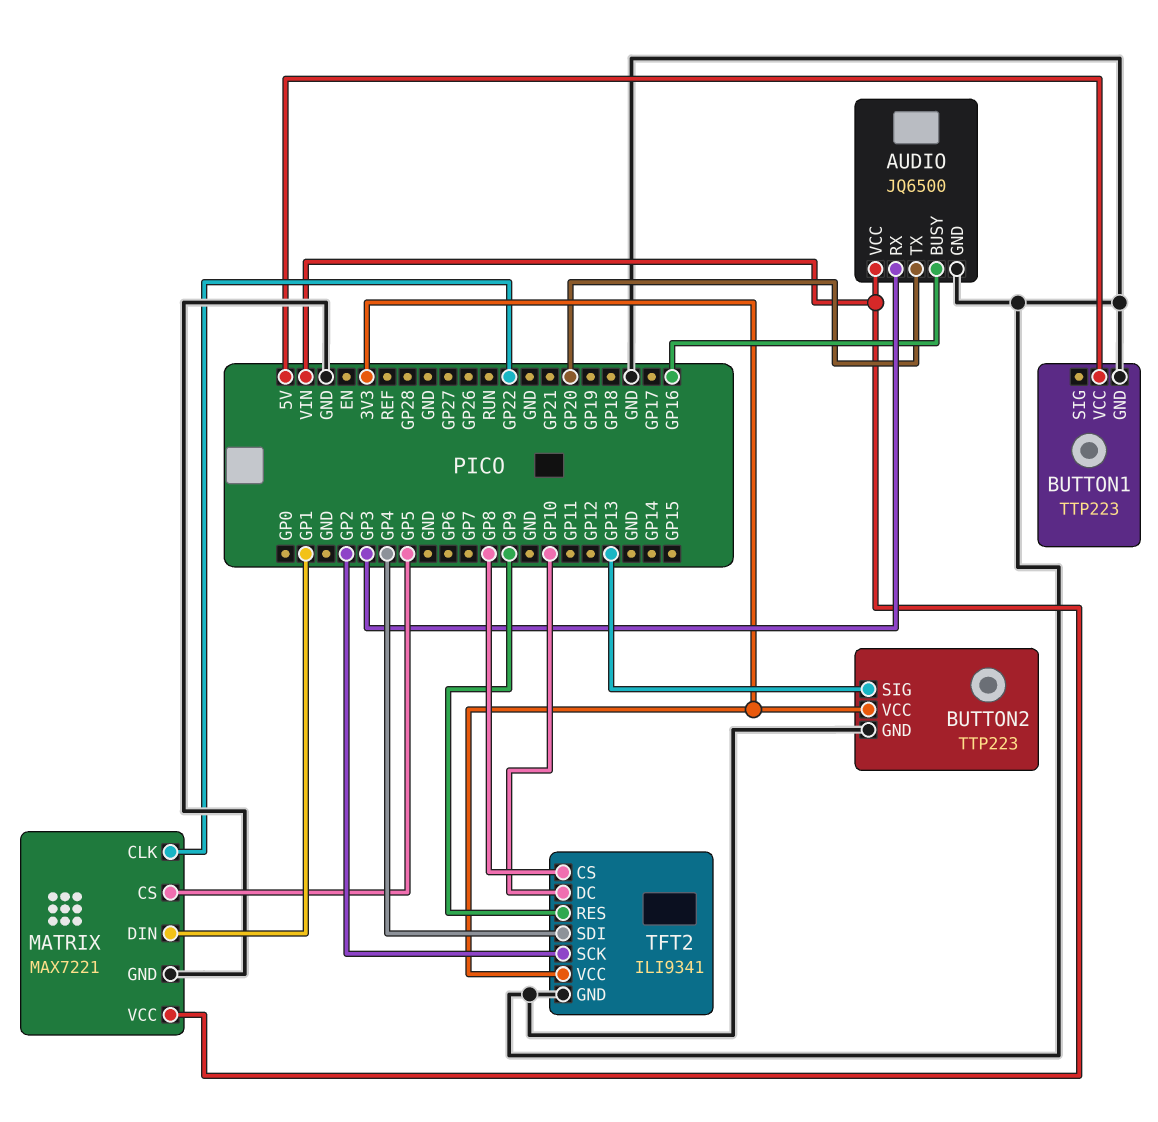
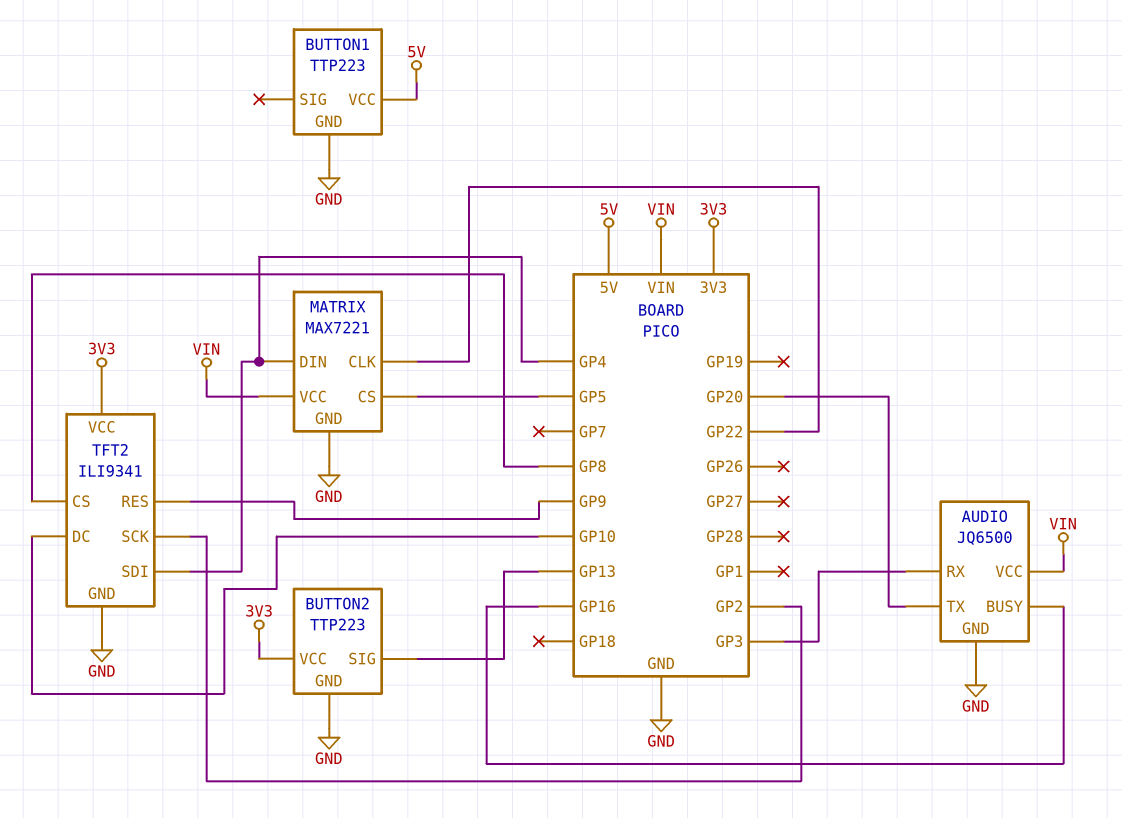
MATRIX pin DIN: GP1 -> GP4

